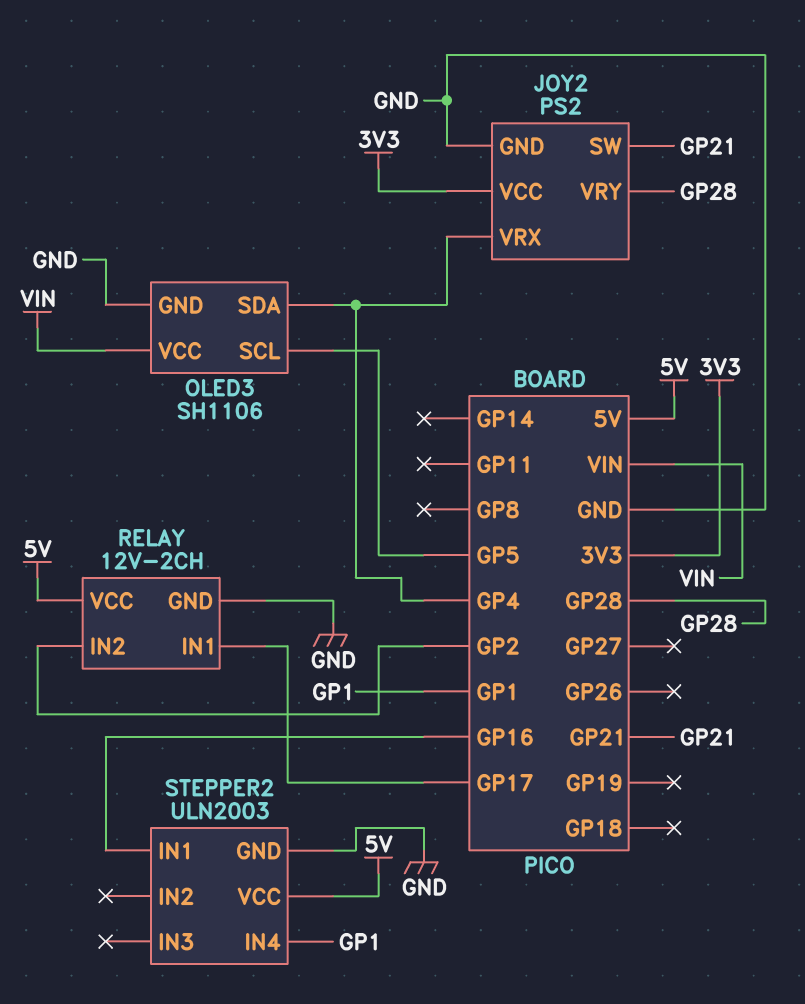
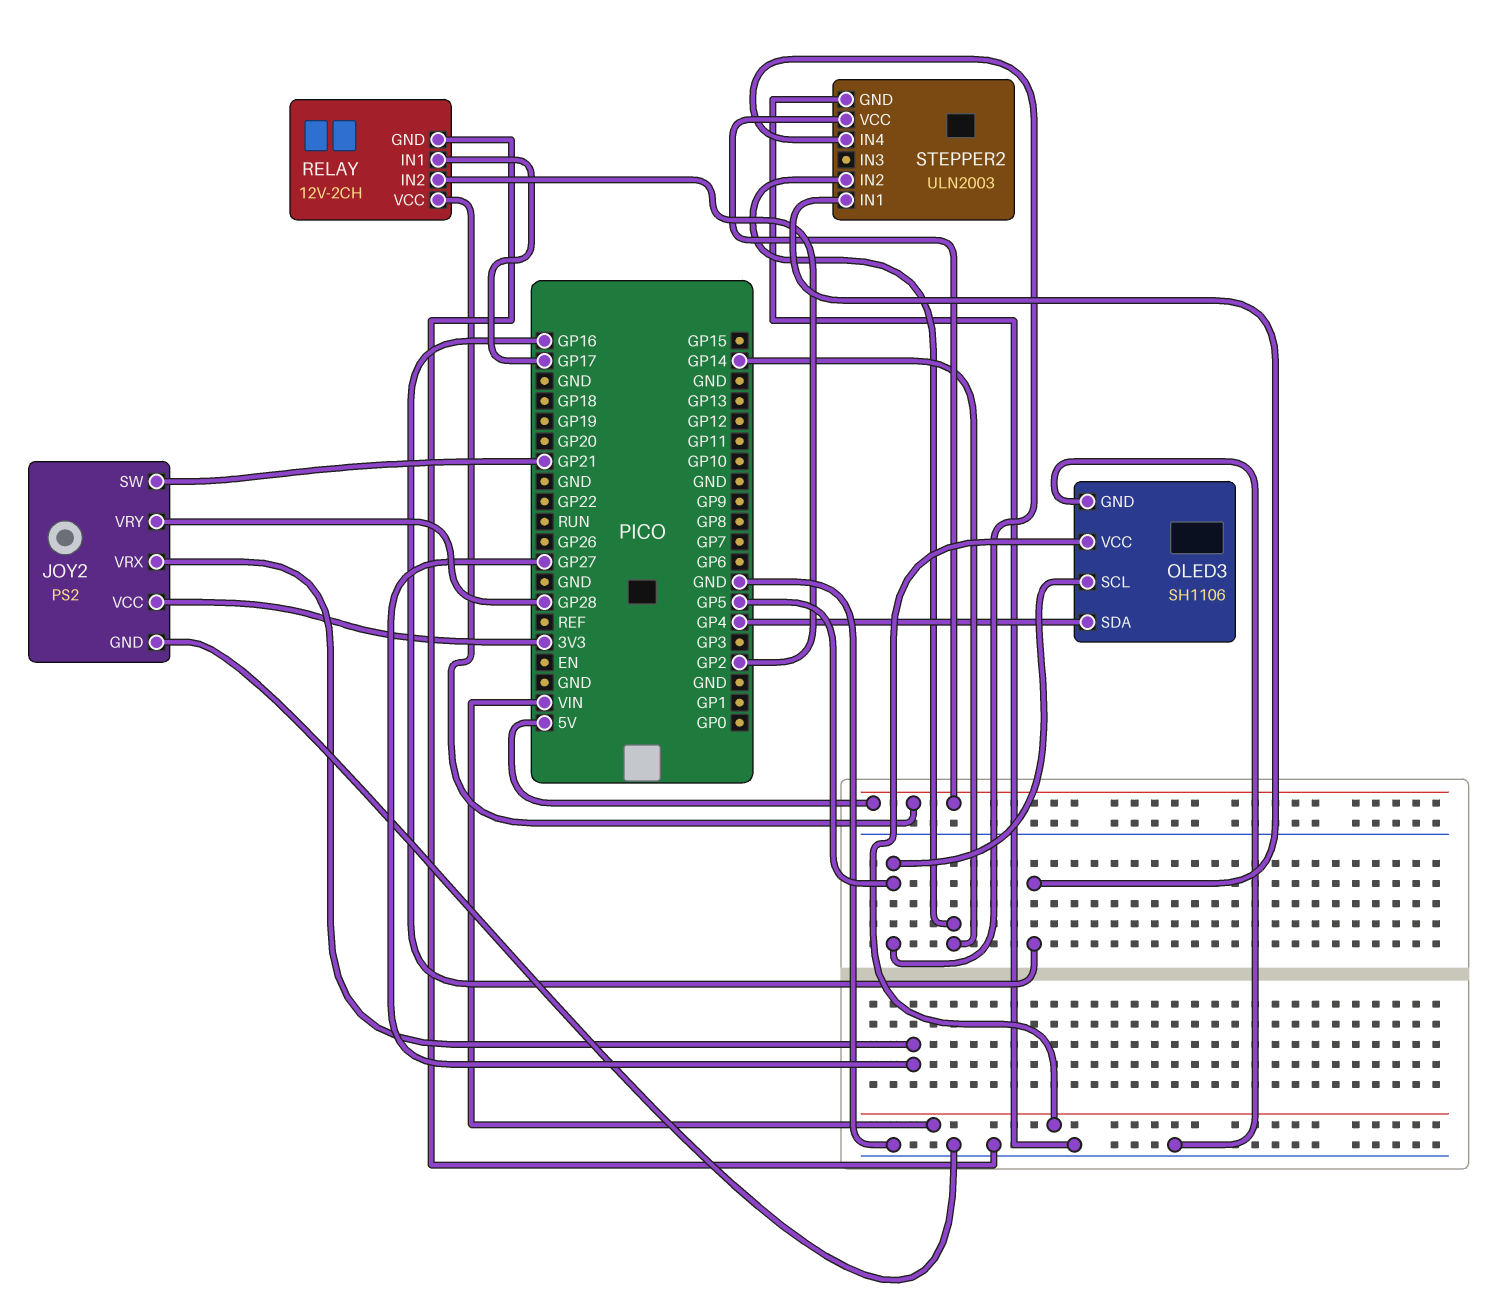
JOY2 pin VRX: GP4 -> GP27
STEPPER2 pin IN2: none -> GP14
STEPPER2 pin IN4: GP1 -> GP5

